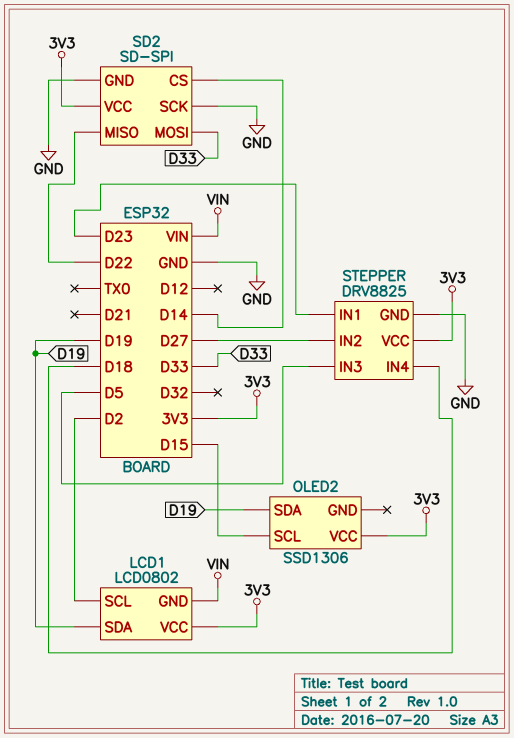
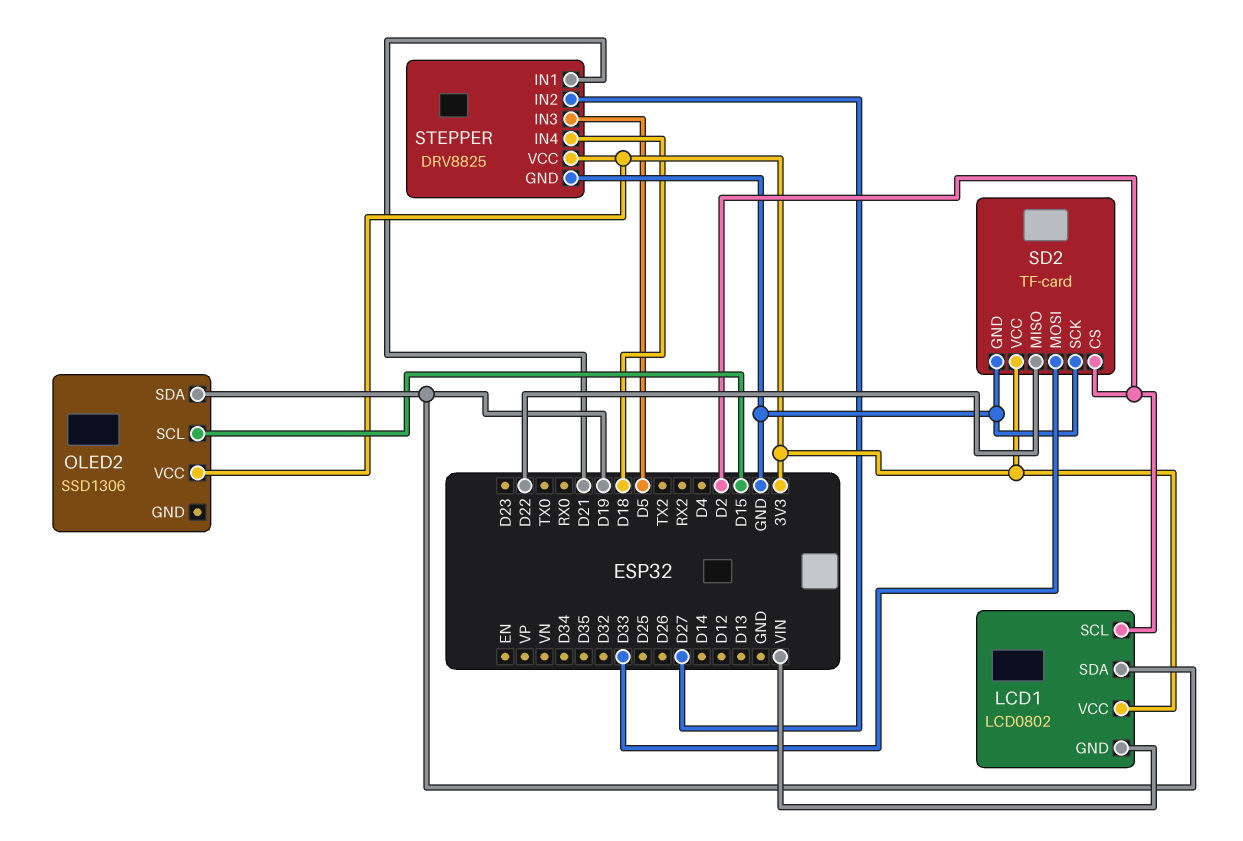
SD2: SD-SPI -> TF-card
SD2 pin CS: D14 -> D2
STEPPER pin IN1: D23 -> D21

